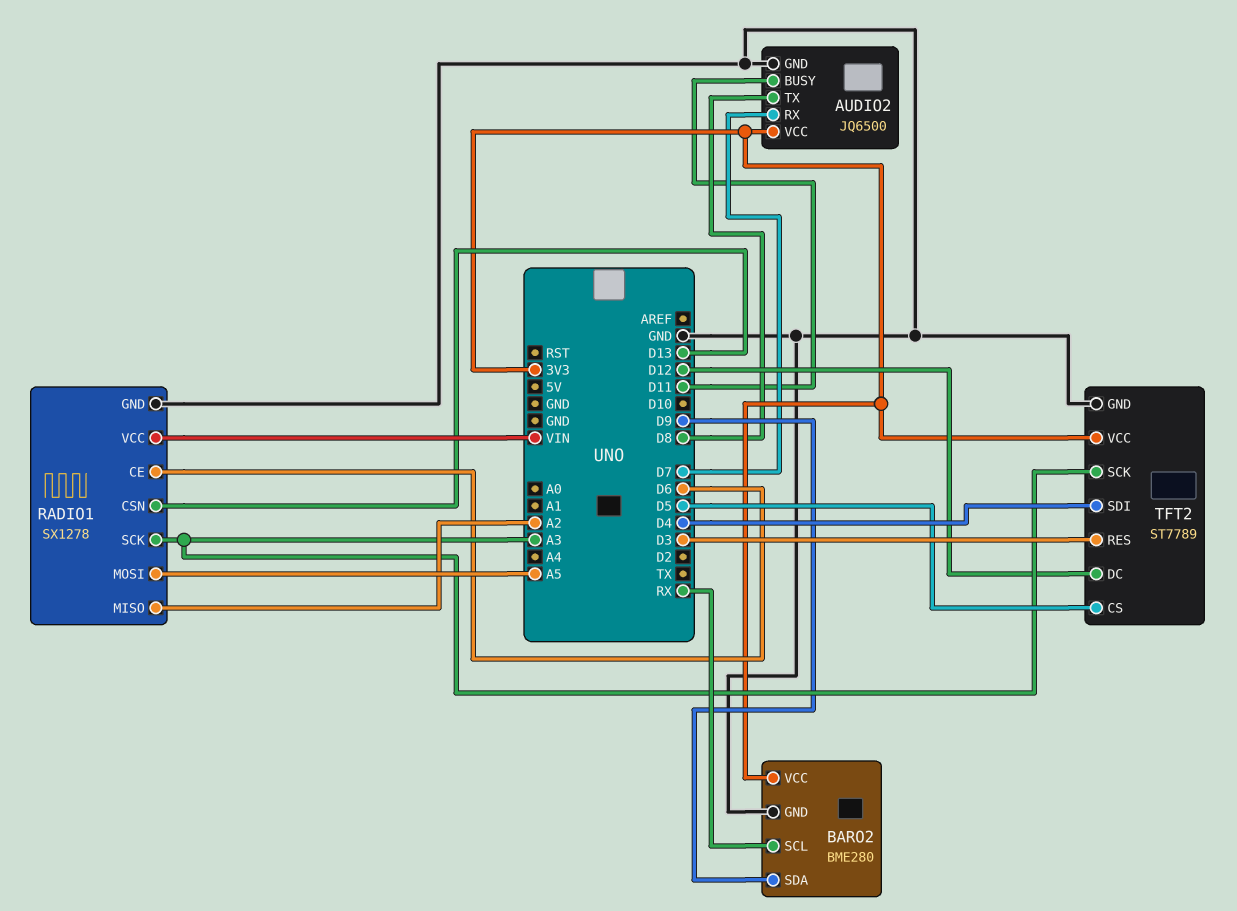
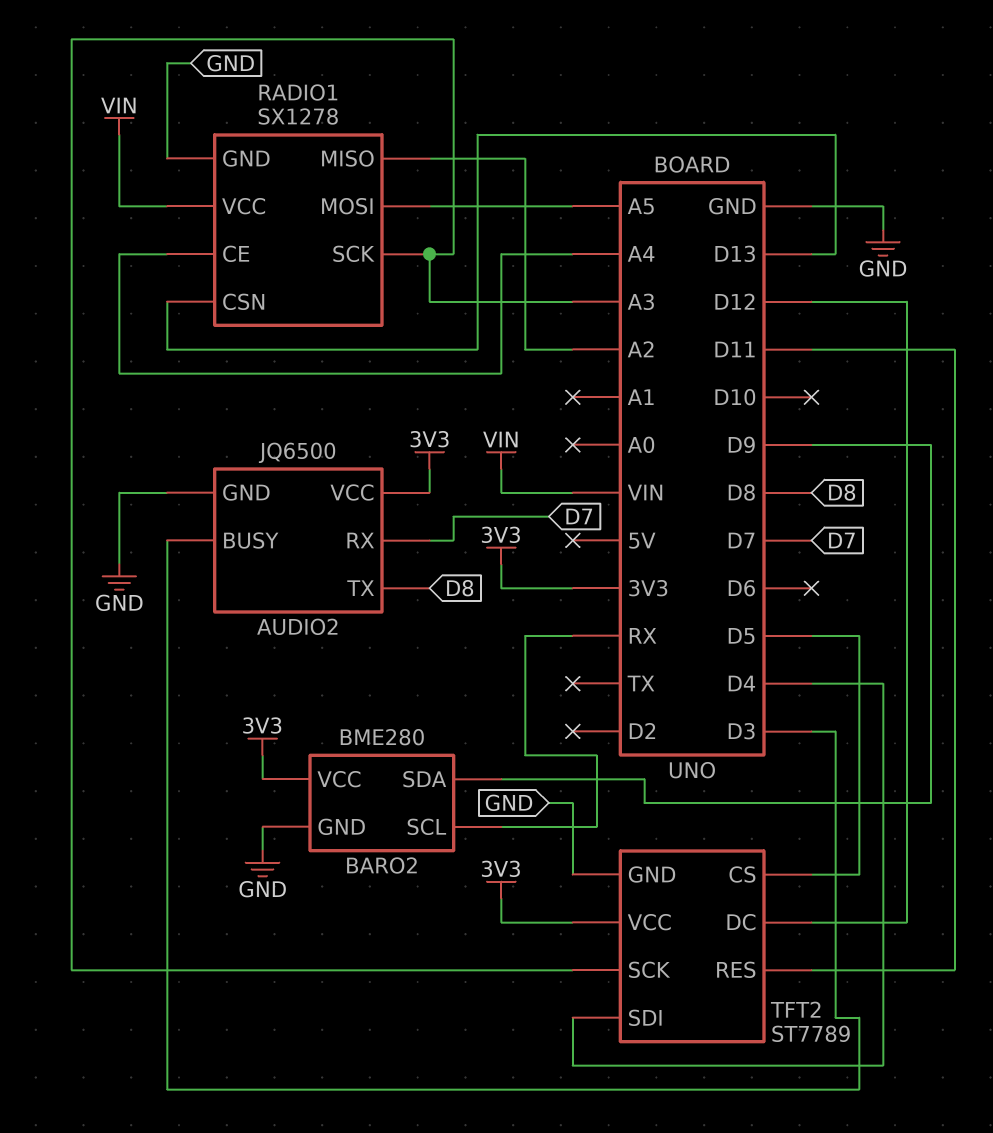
AUDIO2 pin BUSY: D11 -> D3
RADIO1 pin CE: D6 -> A4
TFT2 pin RES: D3 -> D11

